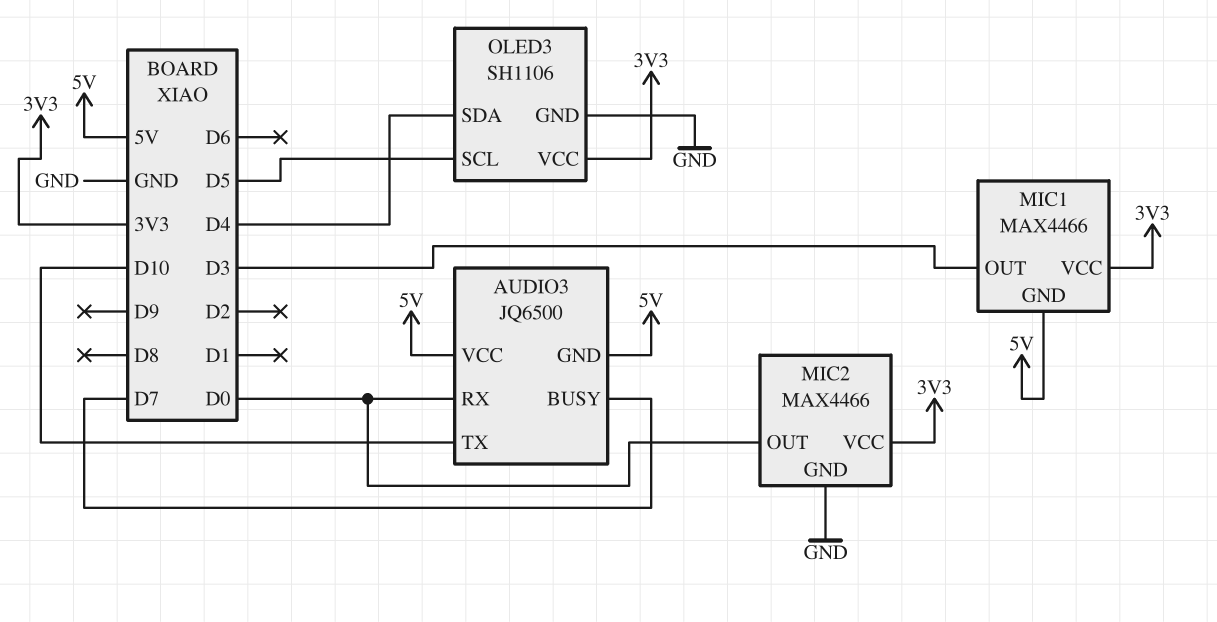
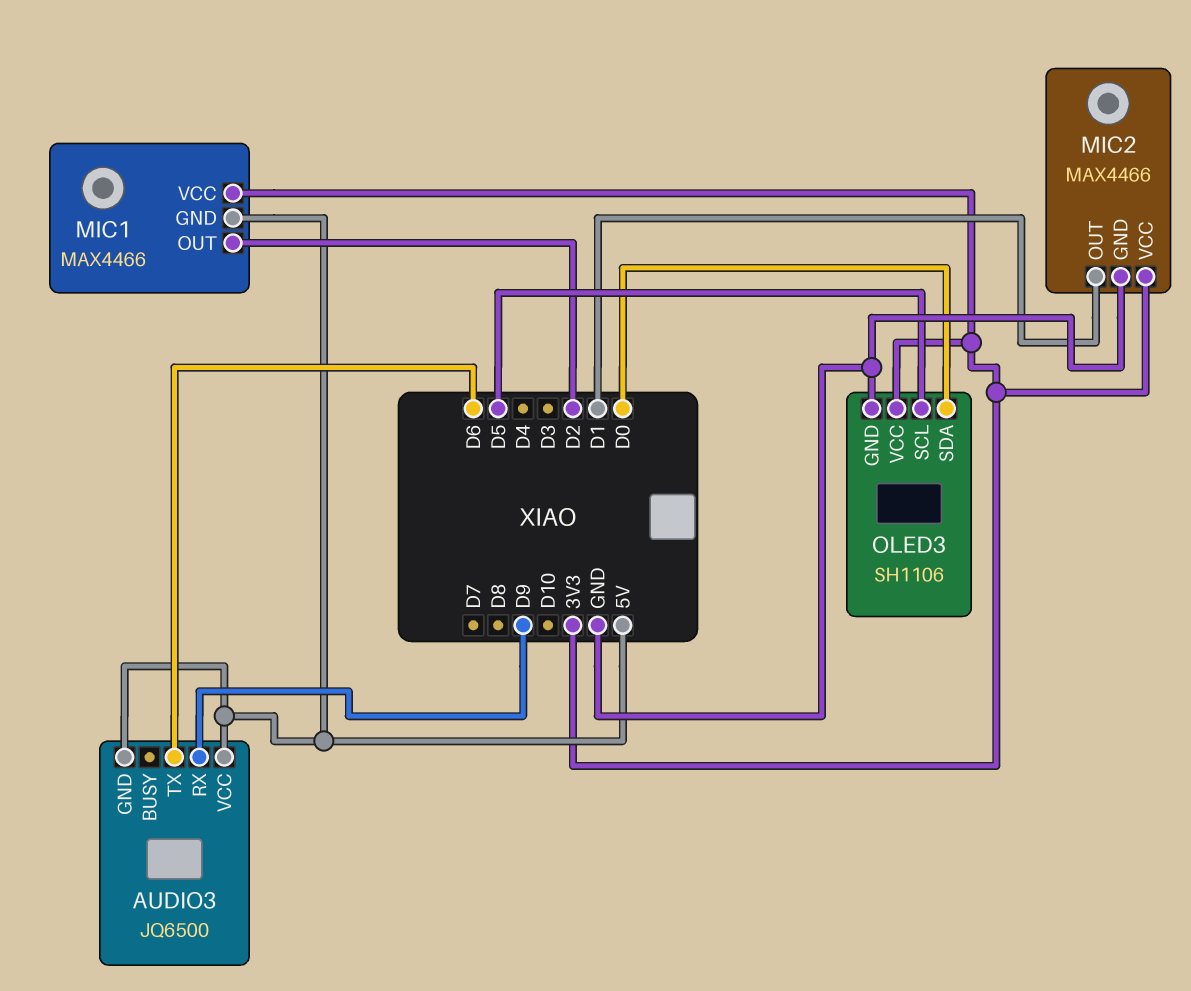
AUDIO3 pin BUSY: D7 -> none
AUDIO3 pin RX: D0 -> D9
AUDIO3 pin TX: D10 -> D6
MIC1 pin OUT: D3 -> D2
MIC2 pin OUT: D0 -> D1
OLED3 pin SDA: D4 -> D0

